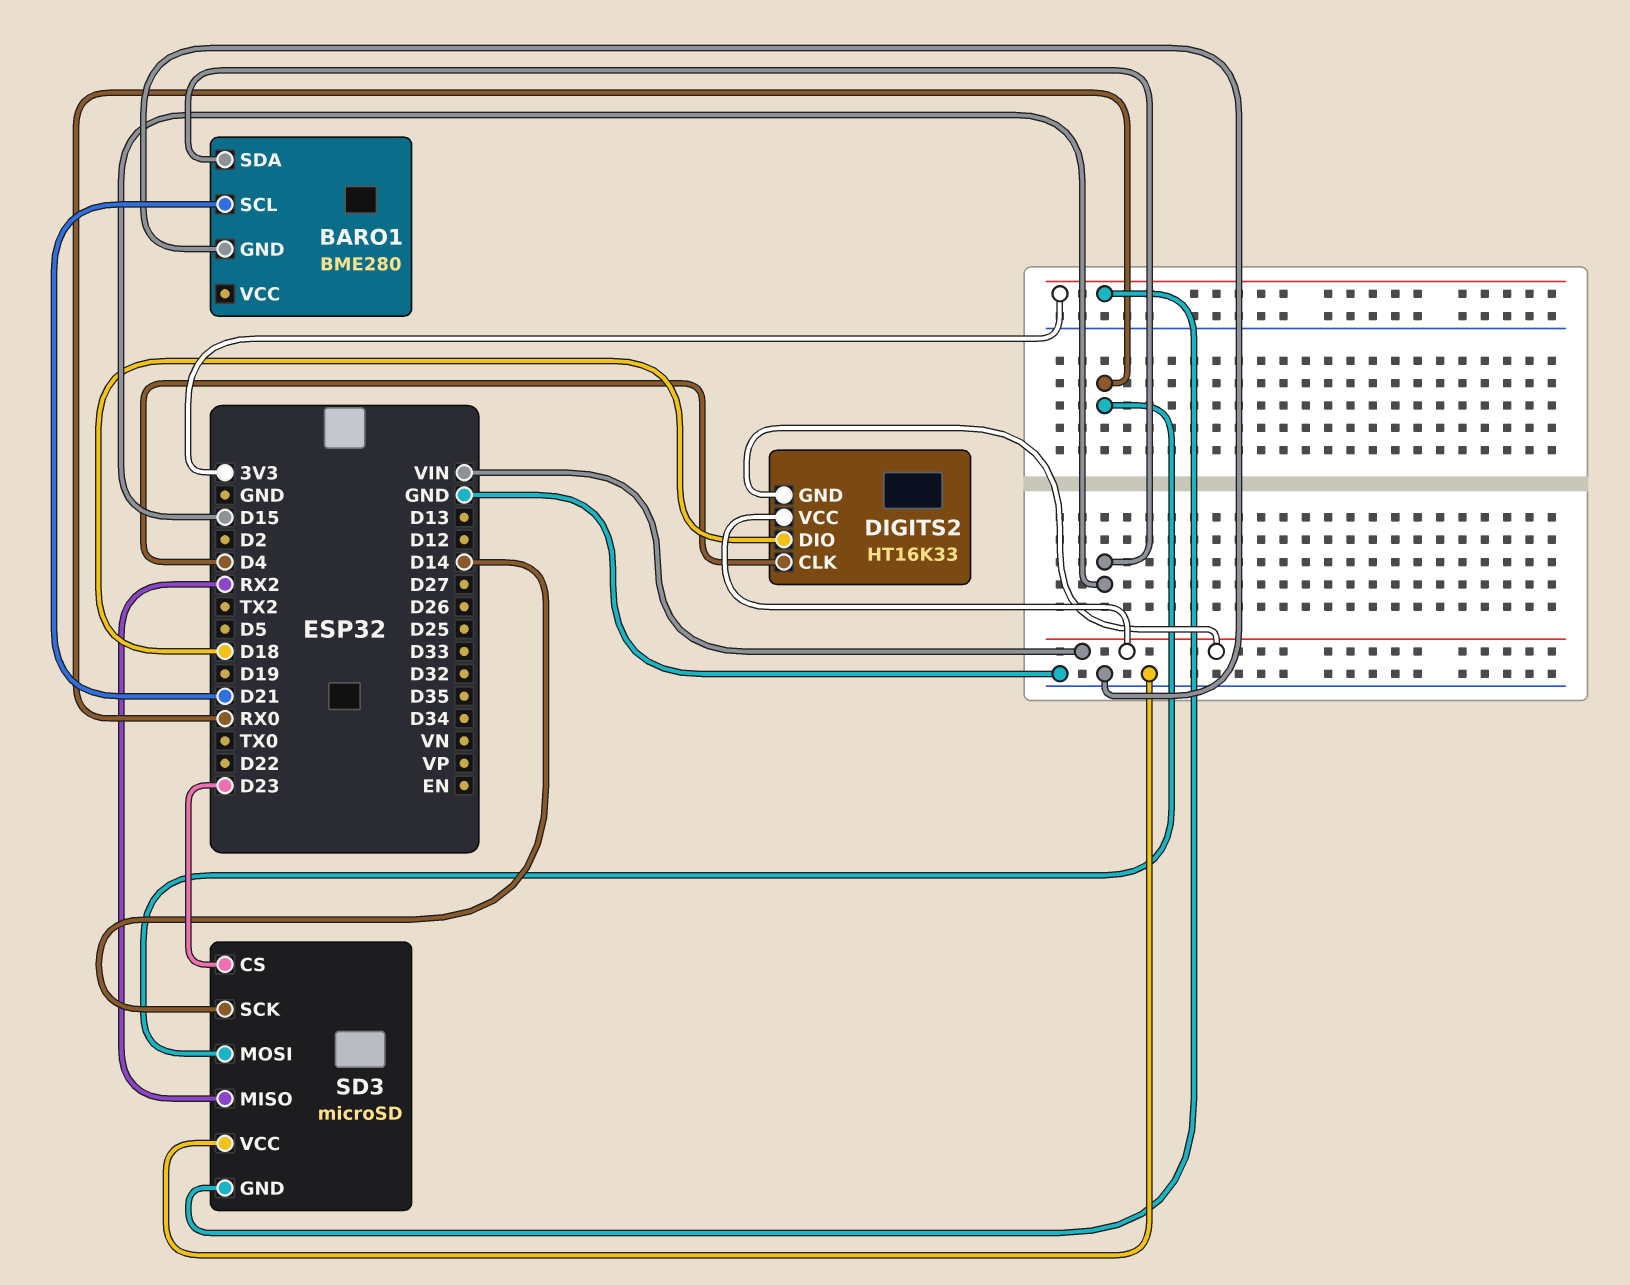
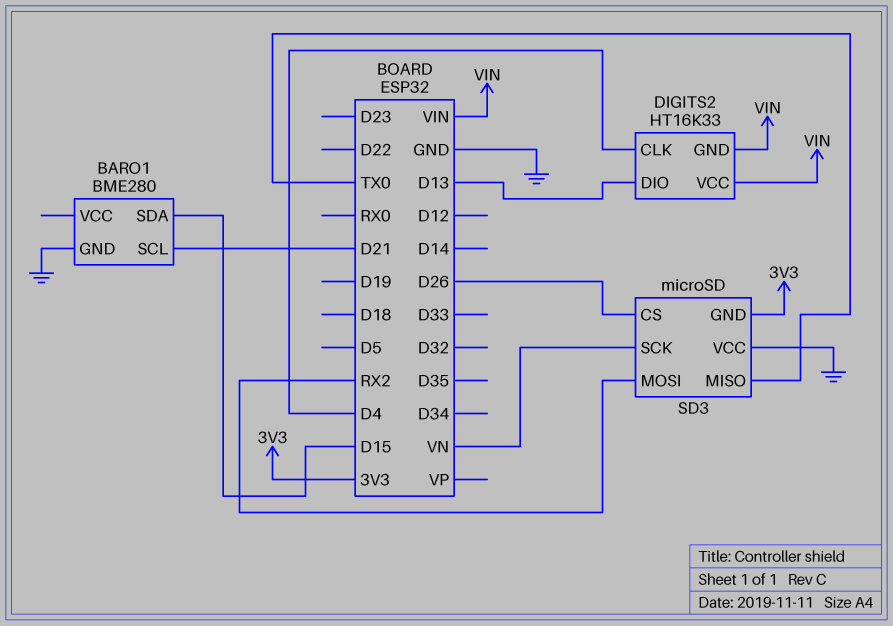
DIGITS2 pin DIO: D18 -> D13
SD3 pin CS: D23 -> D26
SD3 pin MISO: RX2 -> TX0
SD3 pin MOSI: RX0 -> RX2
SD3 pin SCK: D14 -> VN

